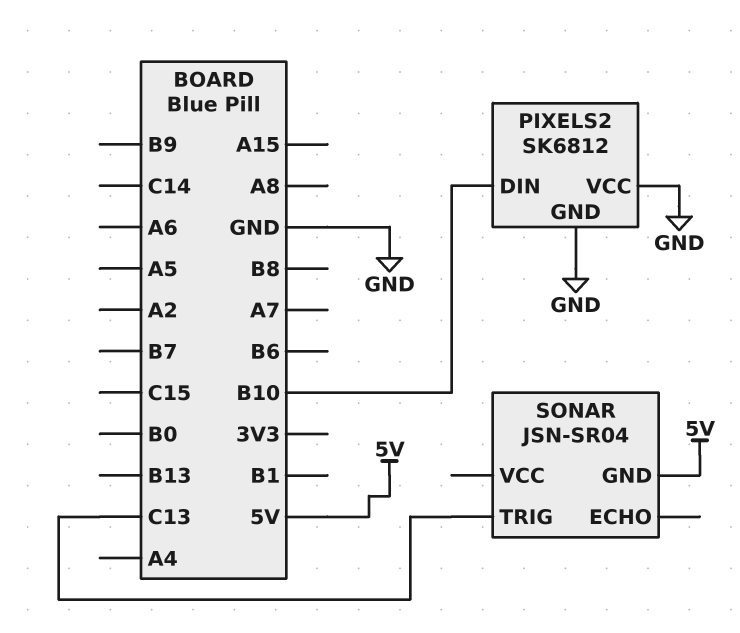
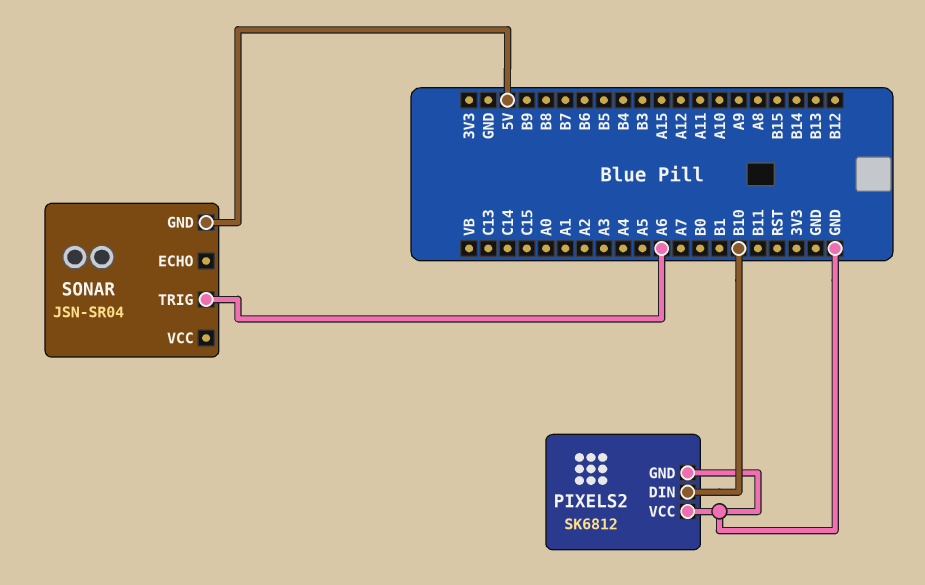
SONAR pin TRIG: C13 -> A6

